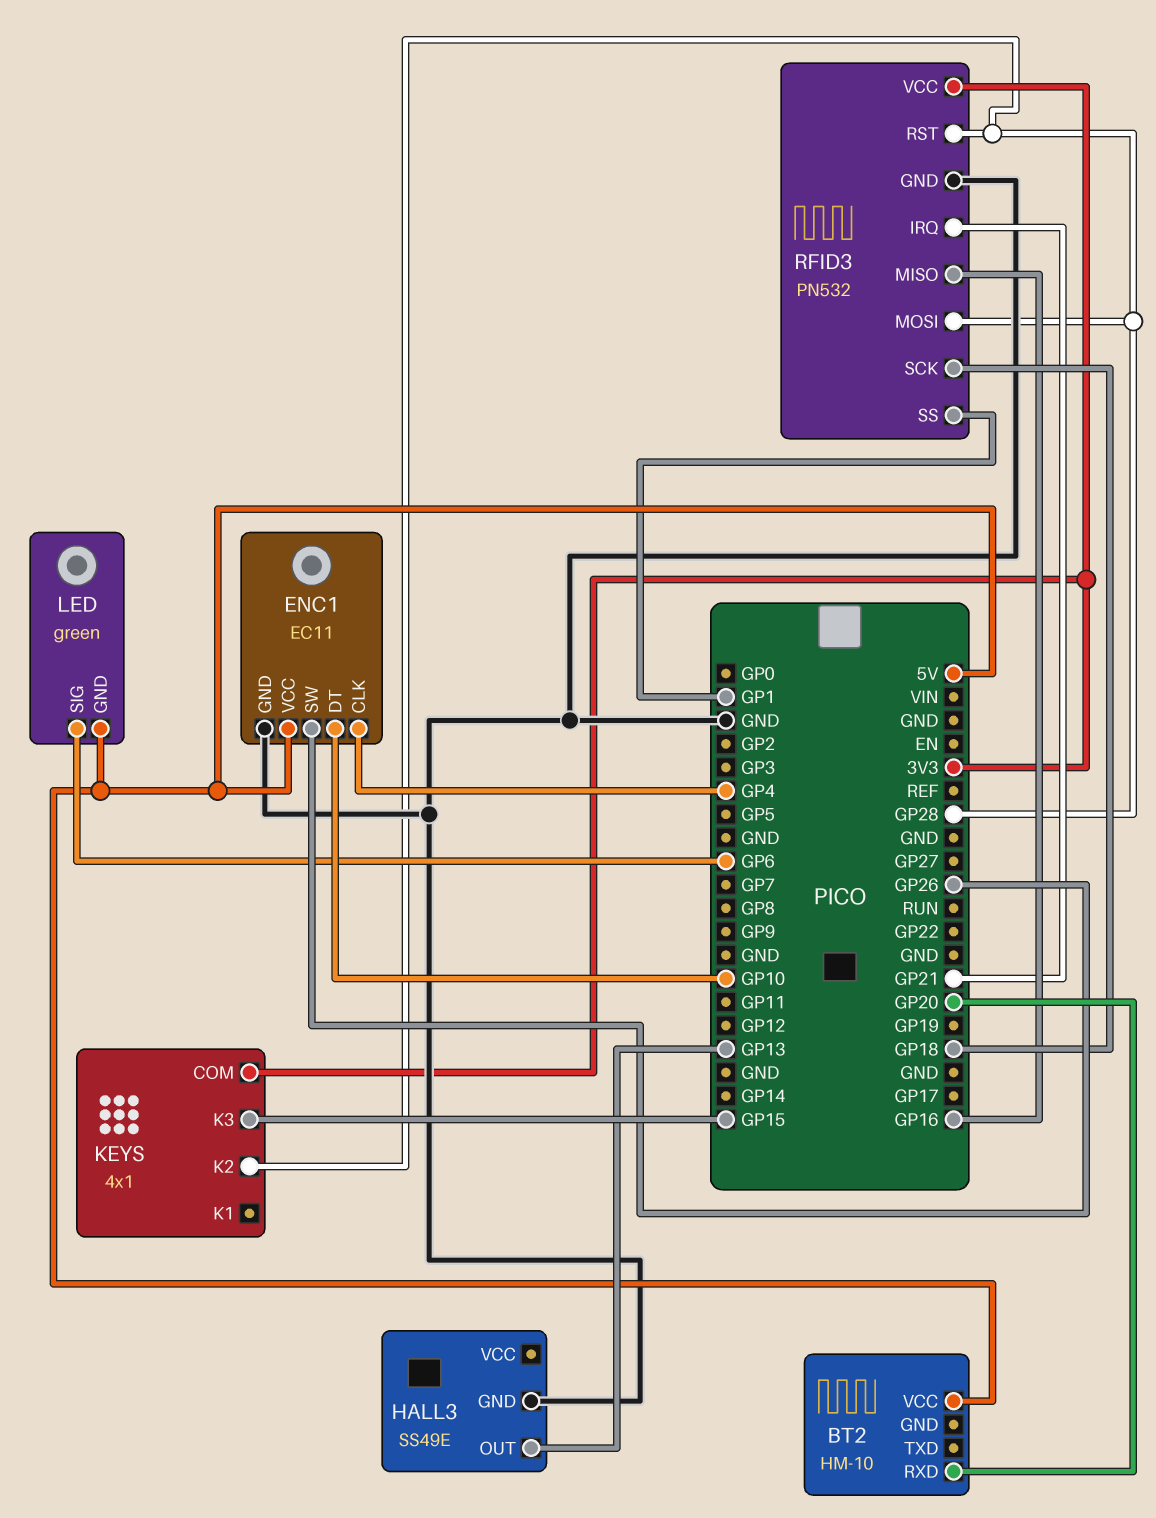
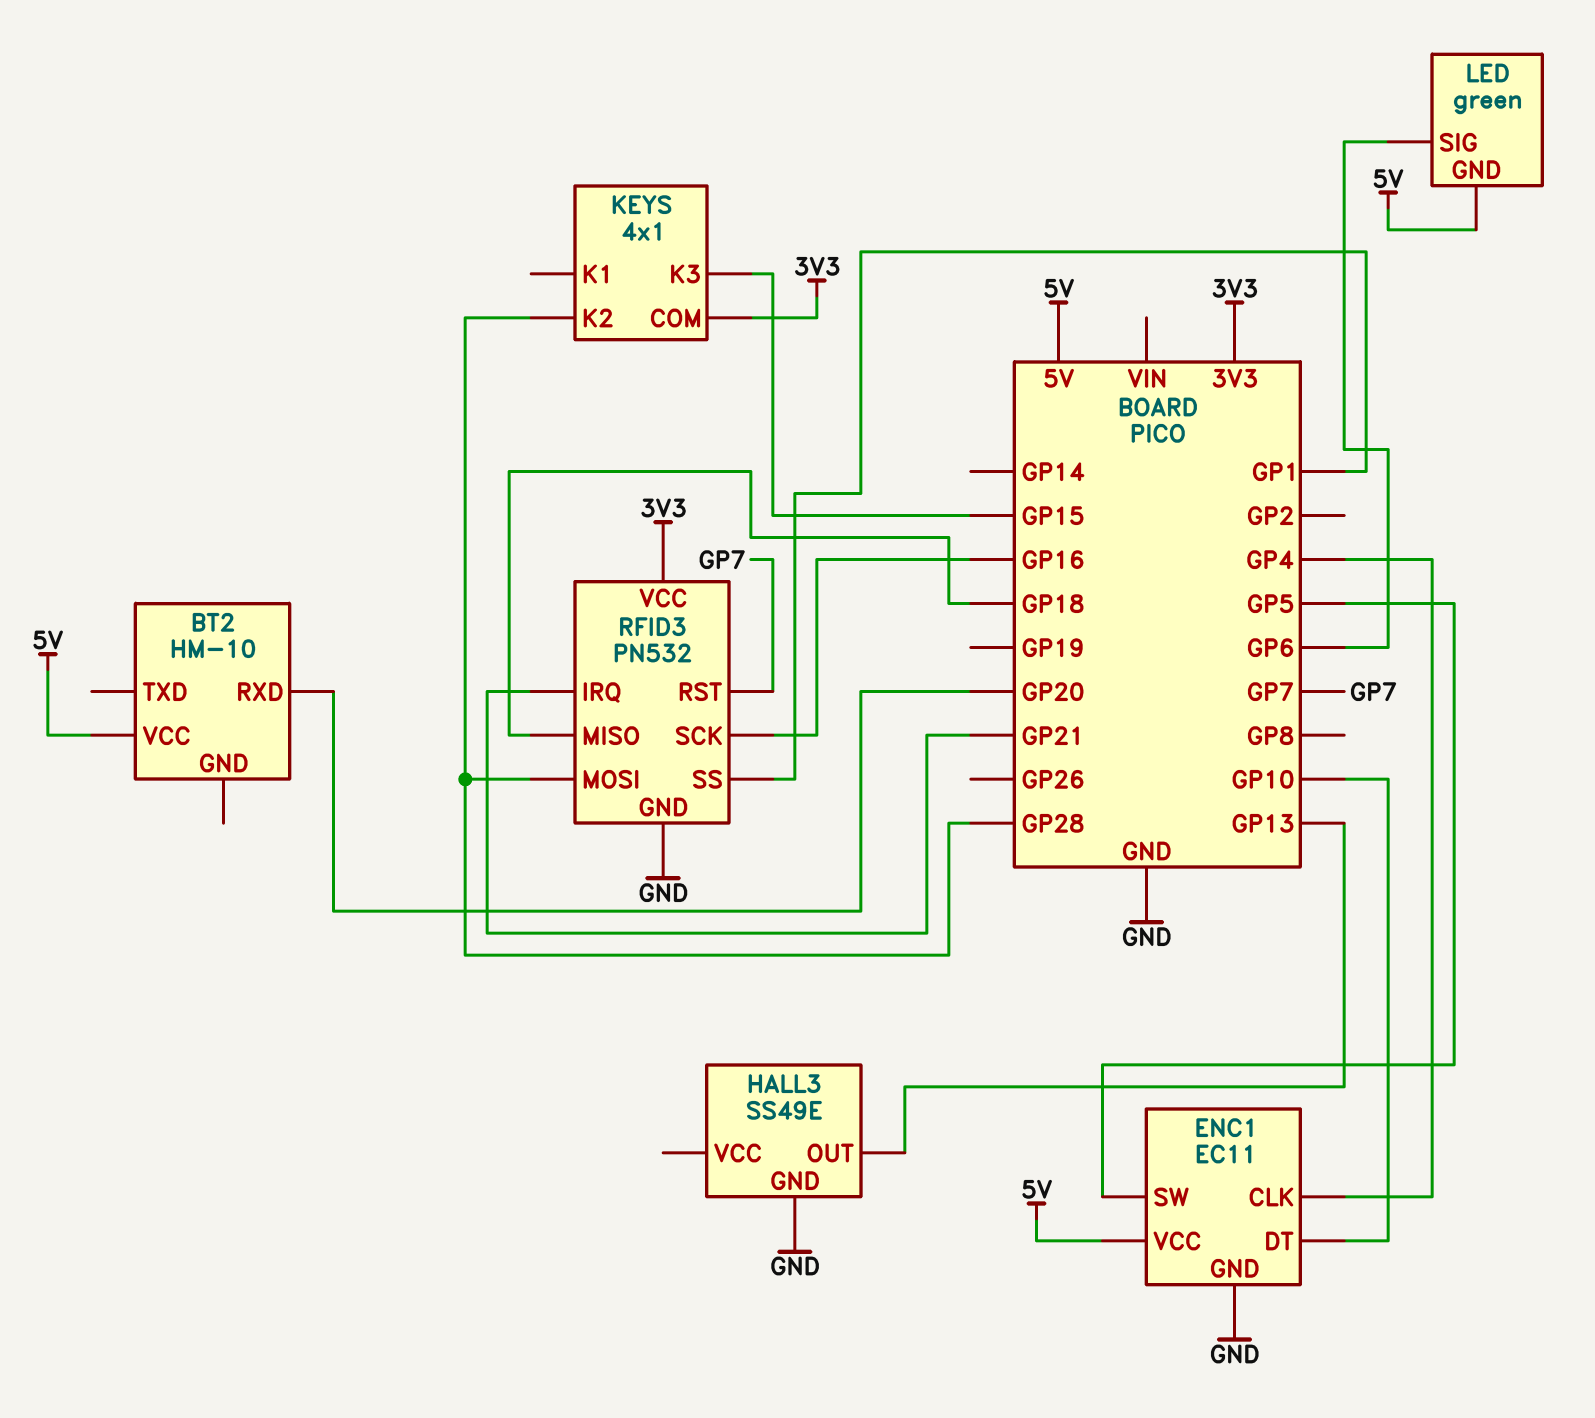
ENC1 pin SW: GP26 -> GP5
RFID3 pin MISO: GP16 -> GP18
RFID3 pin RST: GP28 -> GP7
RFID3 pin SCK: GP18 -> GP16

